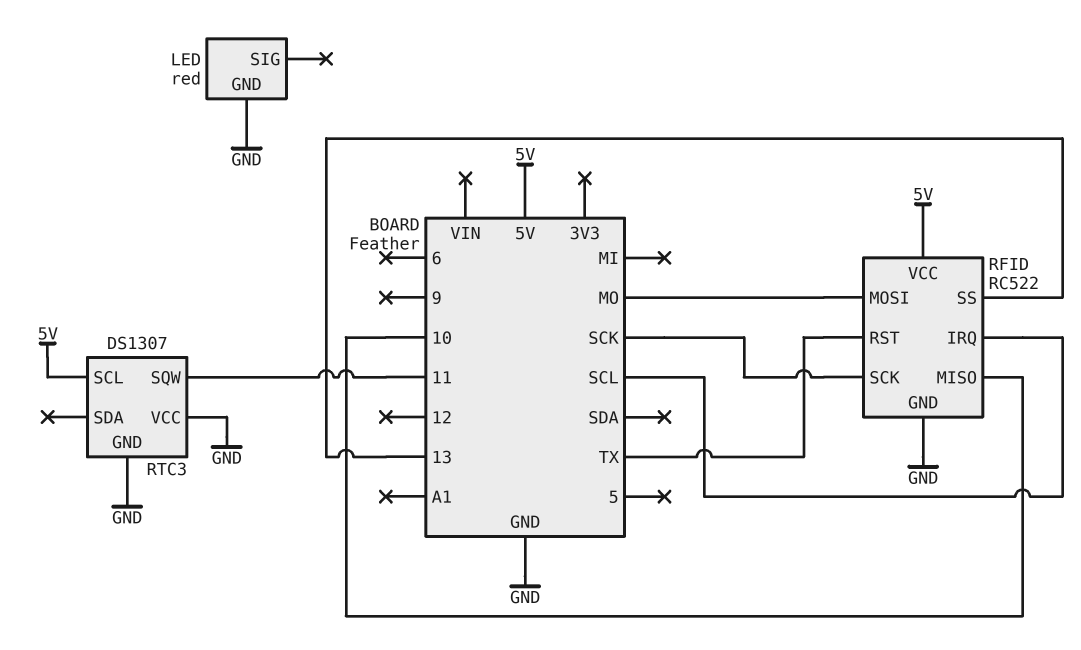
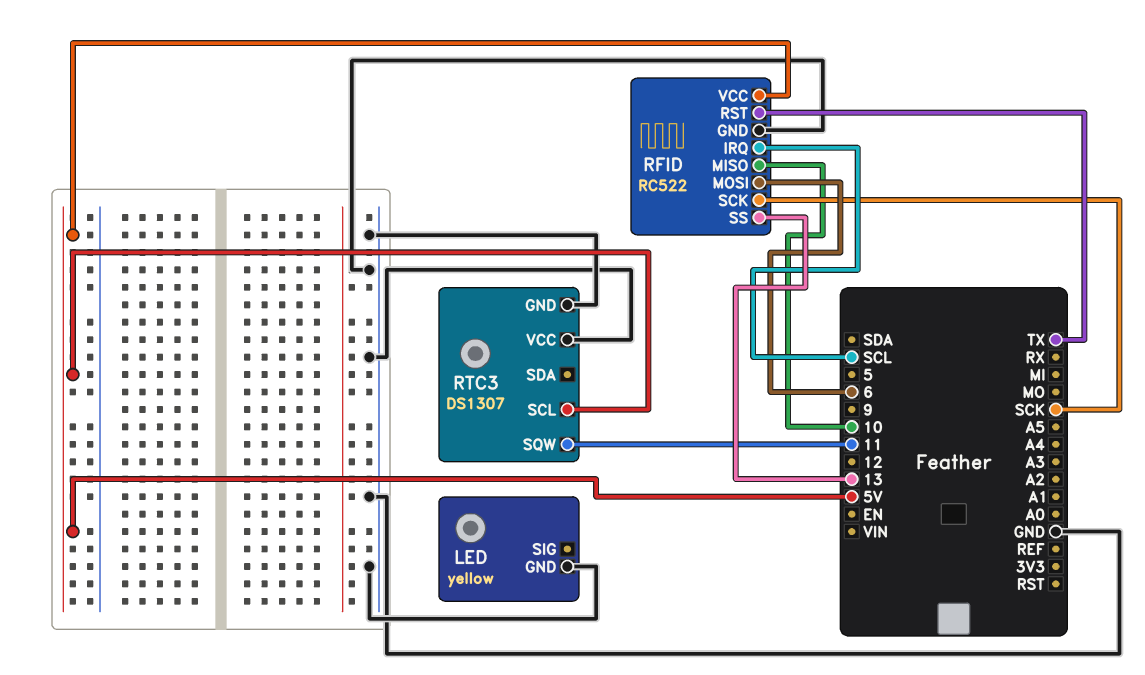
LED: red -> yellow
RFID pin MOSI: MO -> 6

